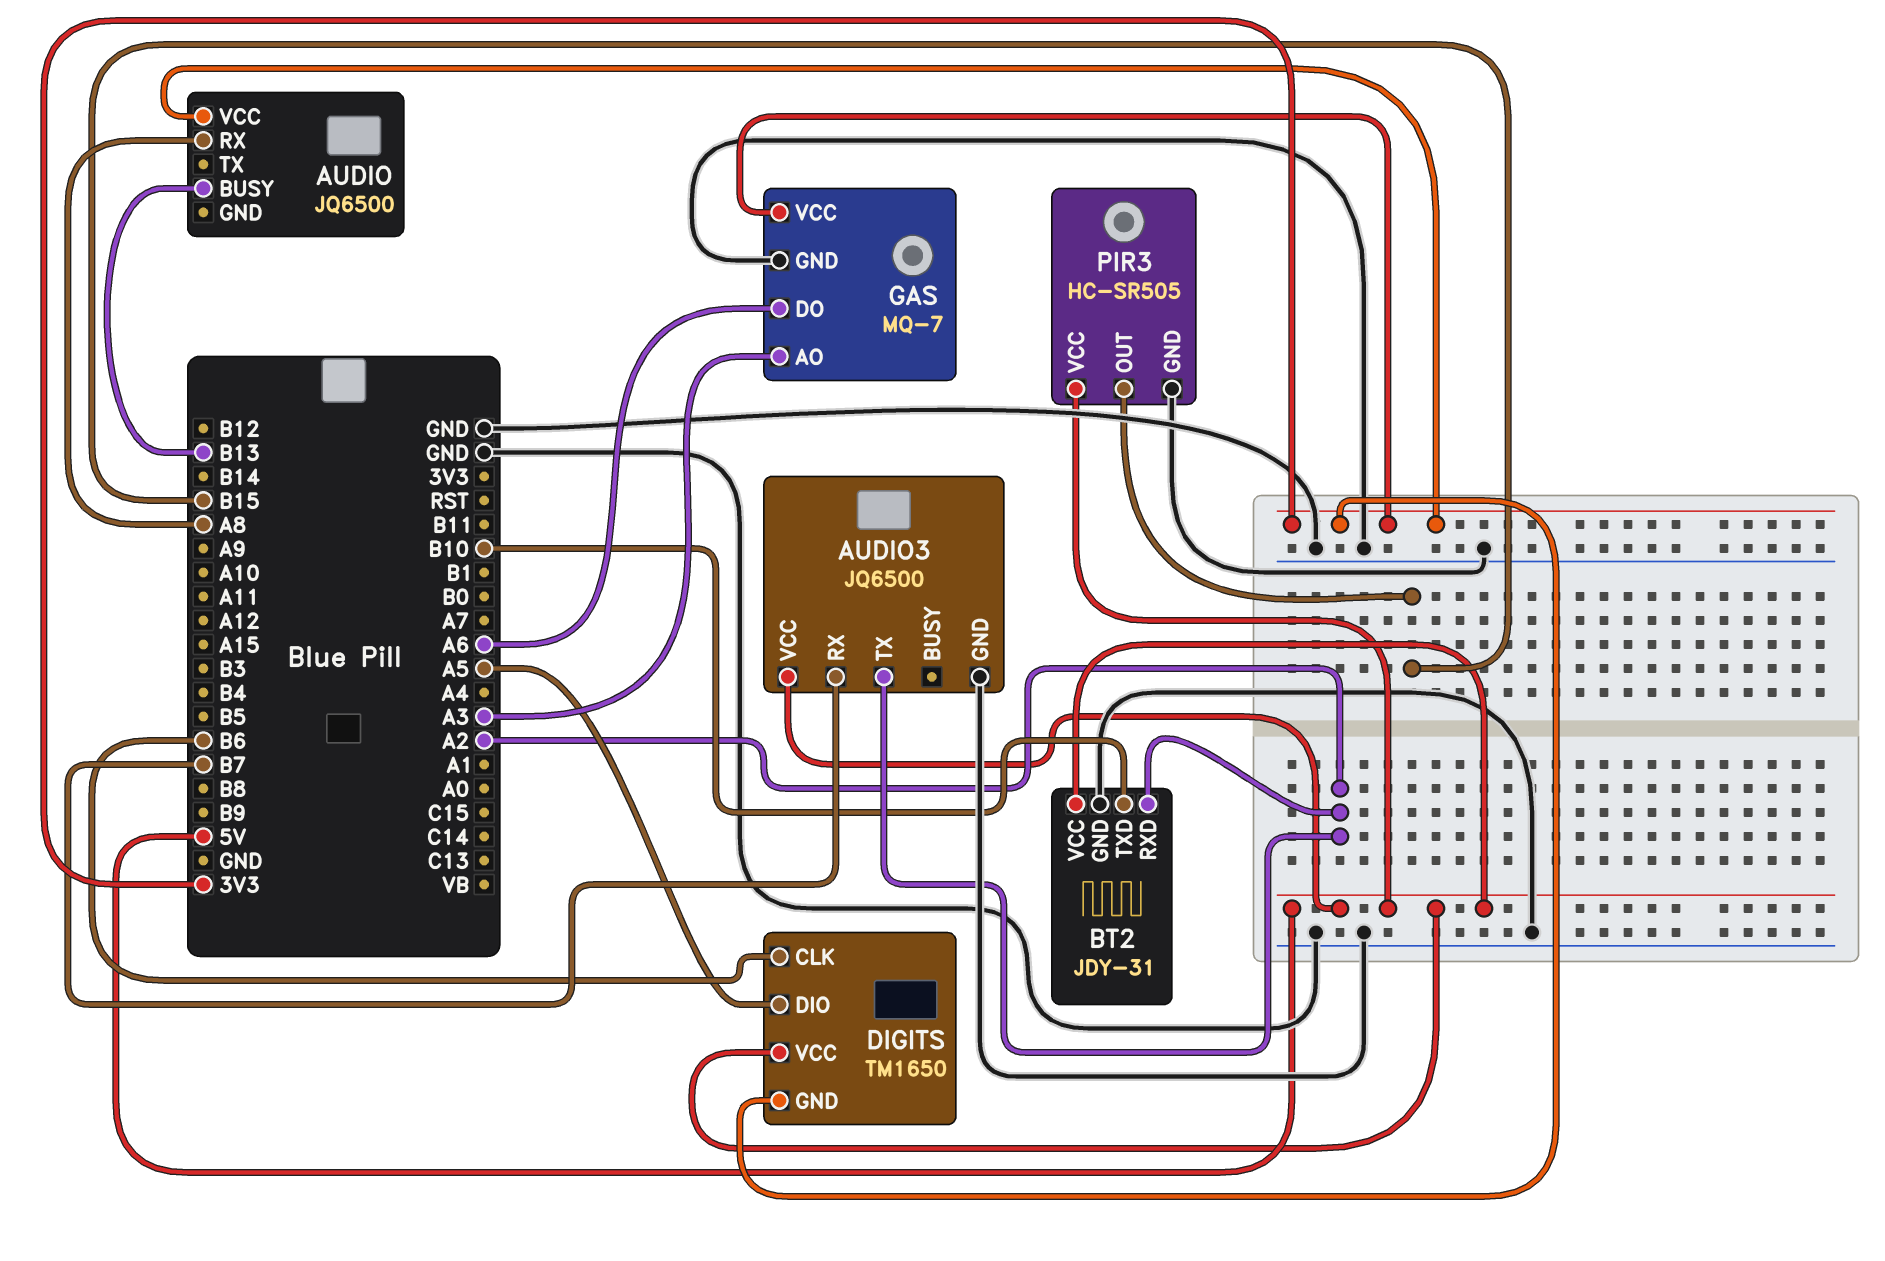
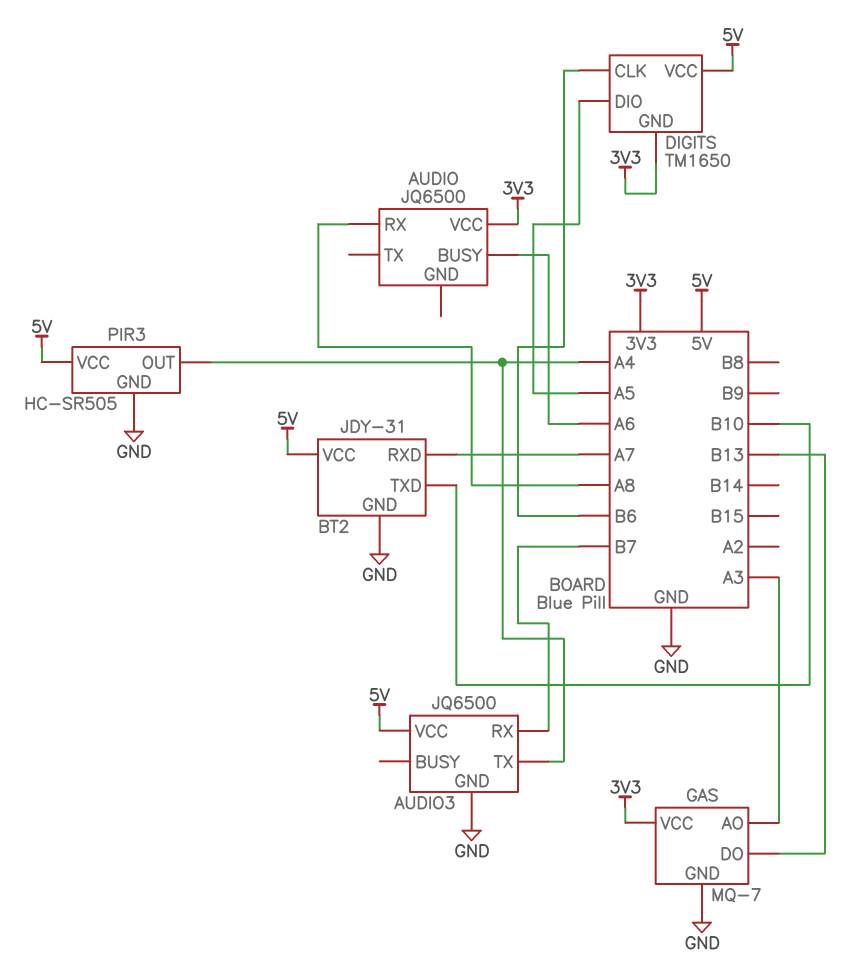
AUDIO pin BUSY: B13 -> A6
AUDIO3 pin TX: A2 -> A4
BT2 pin RXD: A2 -> A7
GAS pin DO: A6 -> B13
PIR3 pin OUT: B15 -> A4

